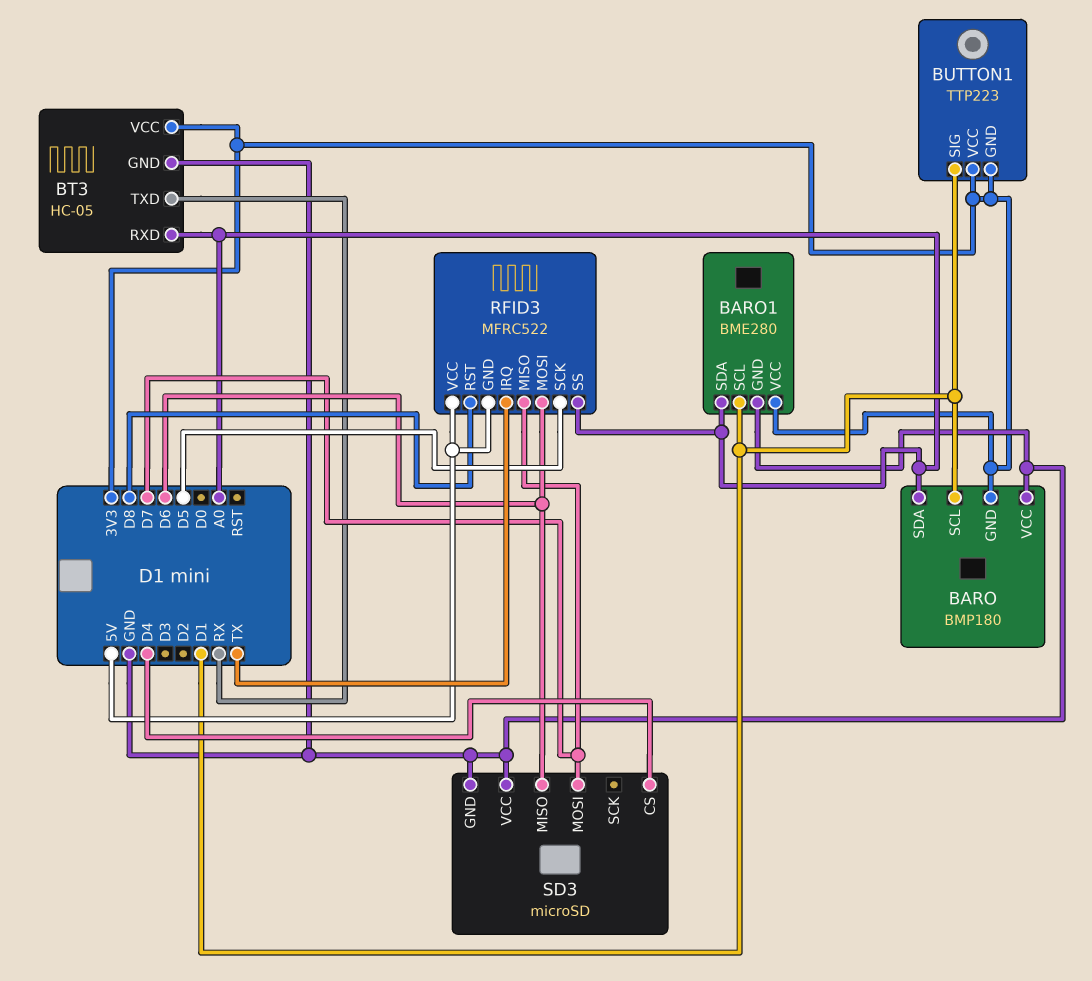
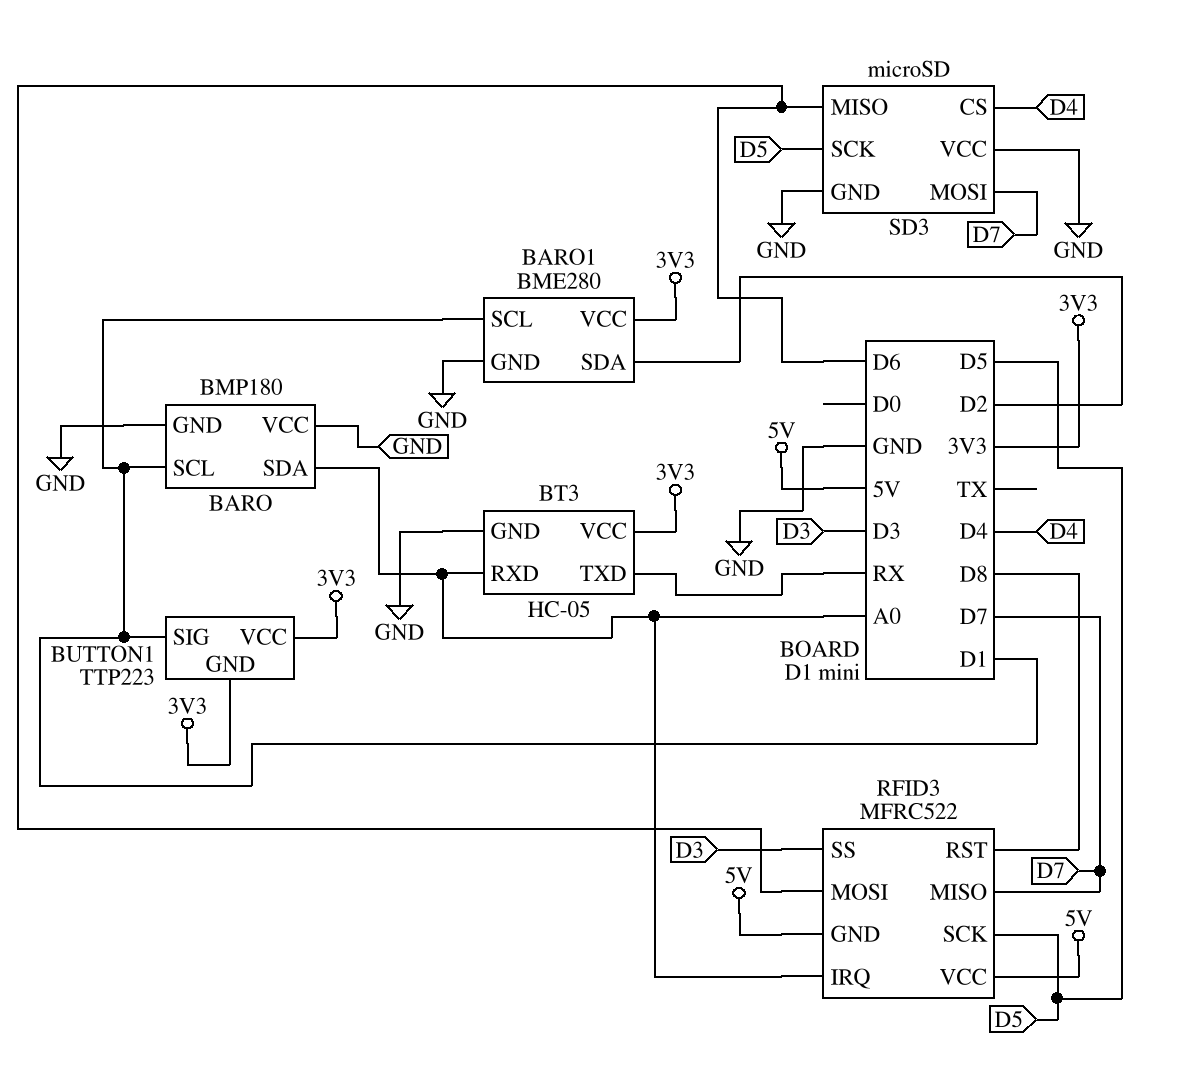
BARO pin GND: 3V3 -> GND
BARO1 pin SDA: A0 -> D2
RFID3 pin IRQ: TX -> A0
RFID3 pin SS: A0 -> D3
SD3 pin SCK: none -> D5

